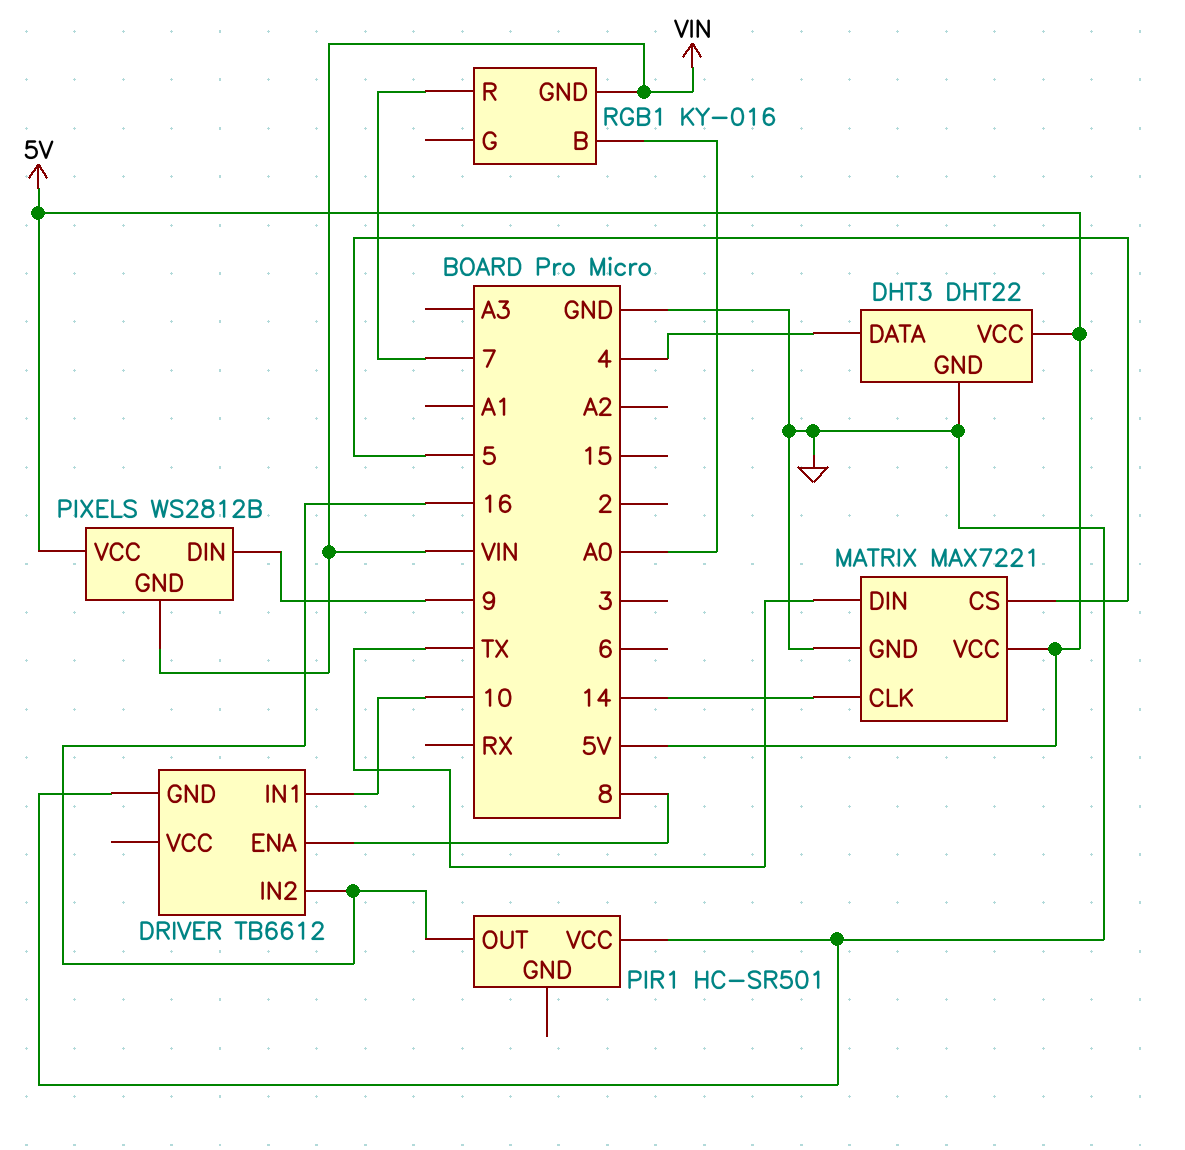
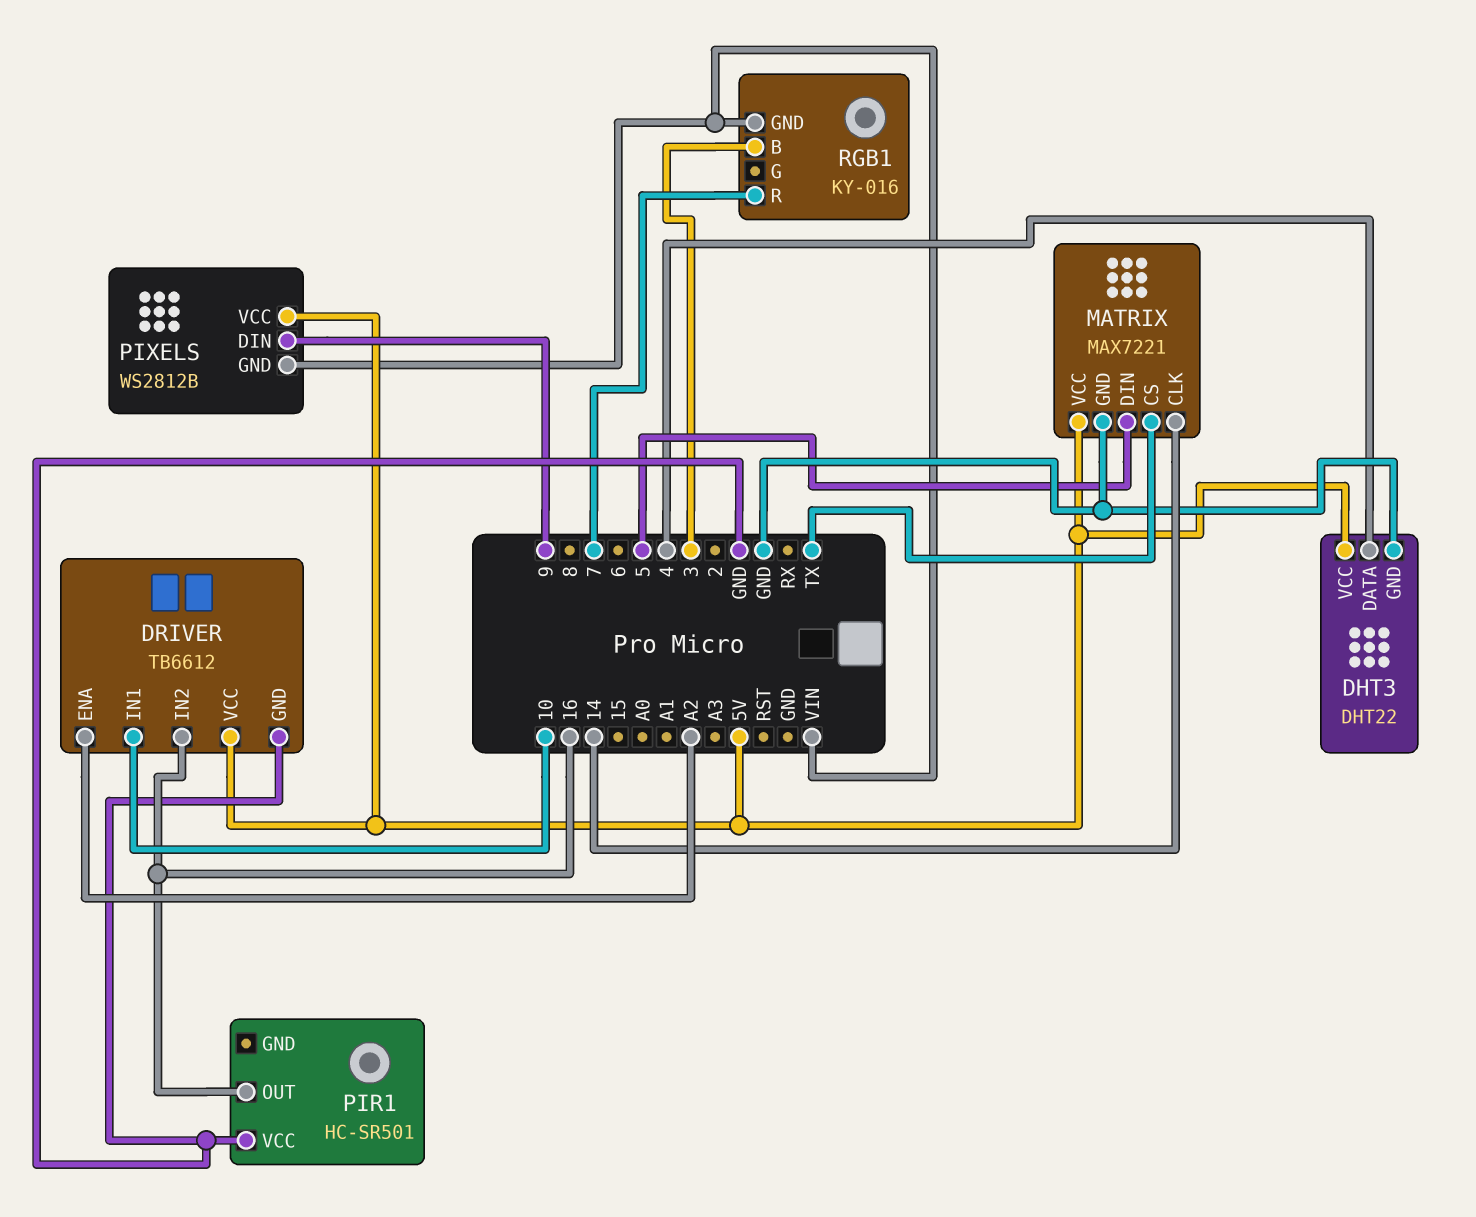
DRIVER pin ENA: 8 -> A2
DRIVER pin VCC: none -> 5V
MATRIX pin CS: 5 -> TX
MATRIX pin DIN: TX -> 5
RGB1 pin B: A0 -> 3

